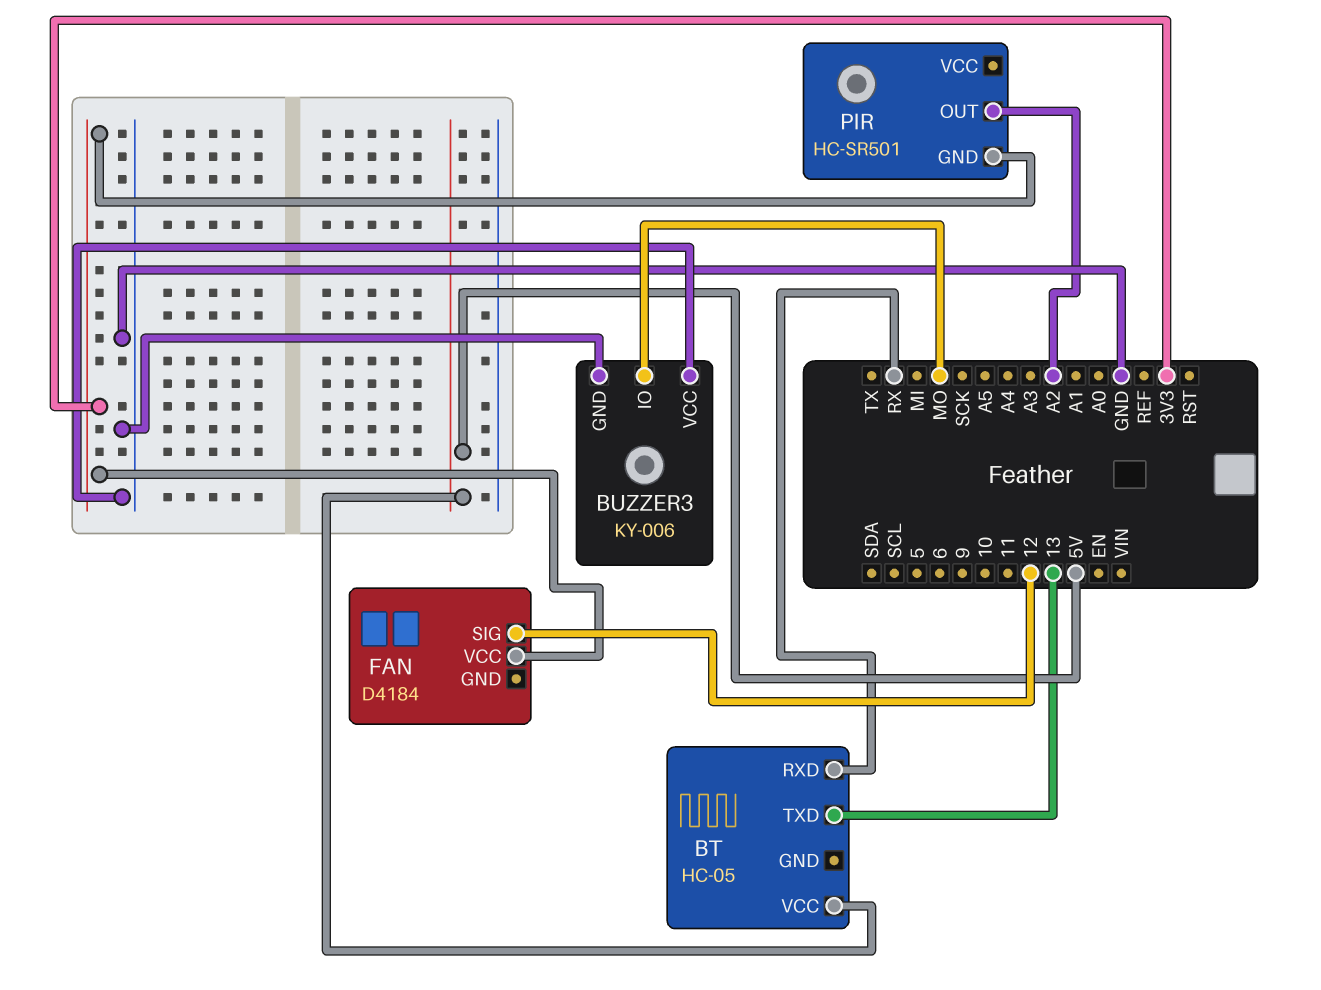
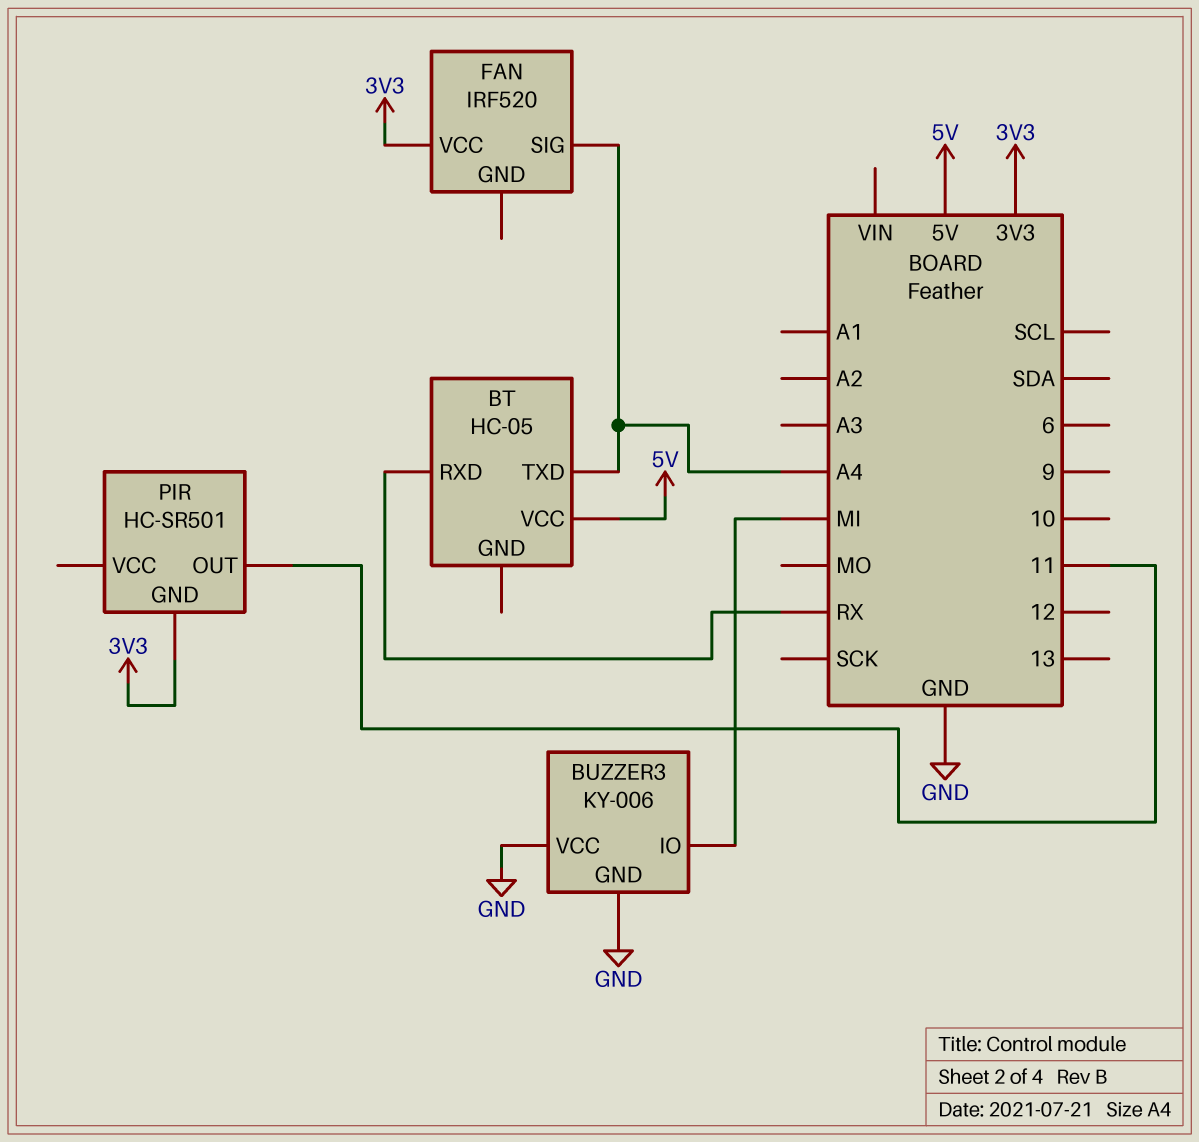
BT pin TXD: 13 -> A4
BUZZER3 pin IO: MO -> MI
FAN: D4184 -> IRF520
FAN pin SIG: 12 -> A4
PIR pin OUT: A2 -> 11

